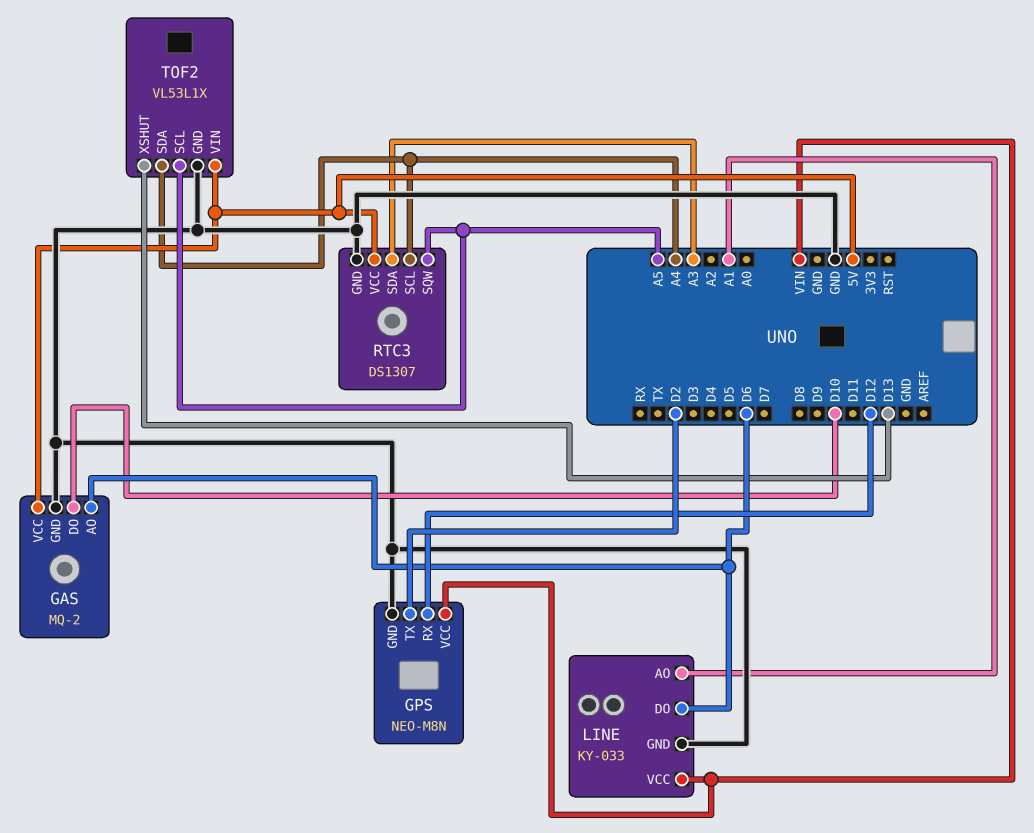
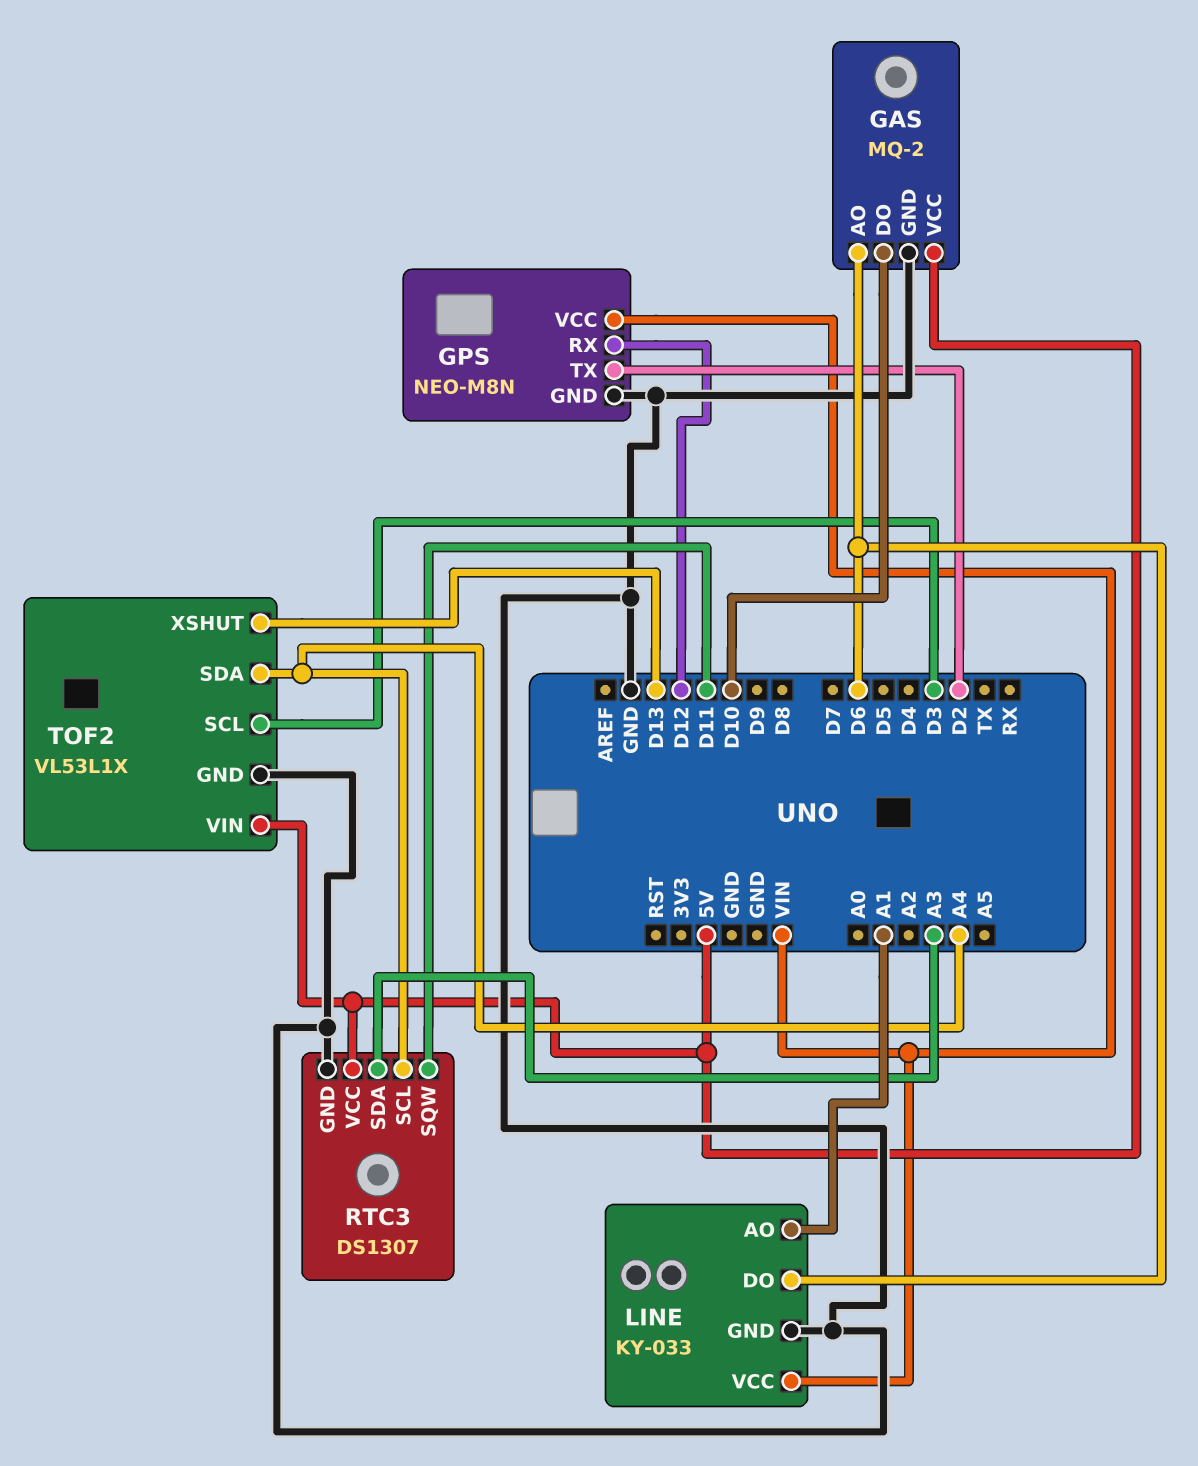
RTC3 pin SQW: A5 -> D11
TOF2 pin SCL: A5 -> D3

